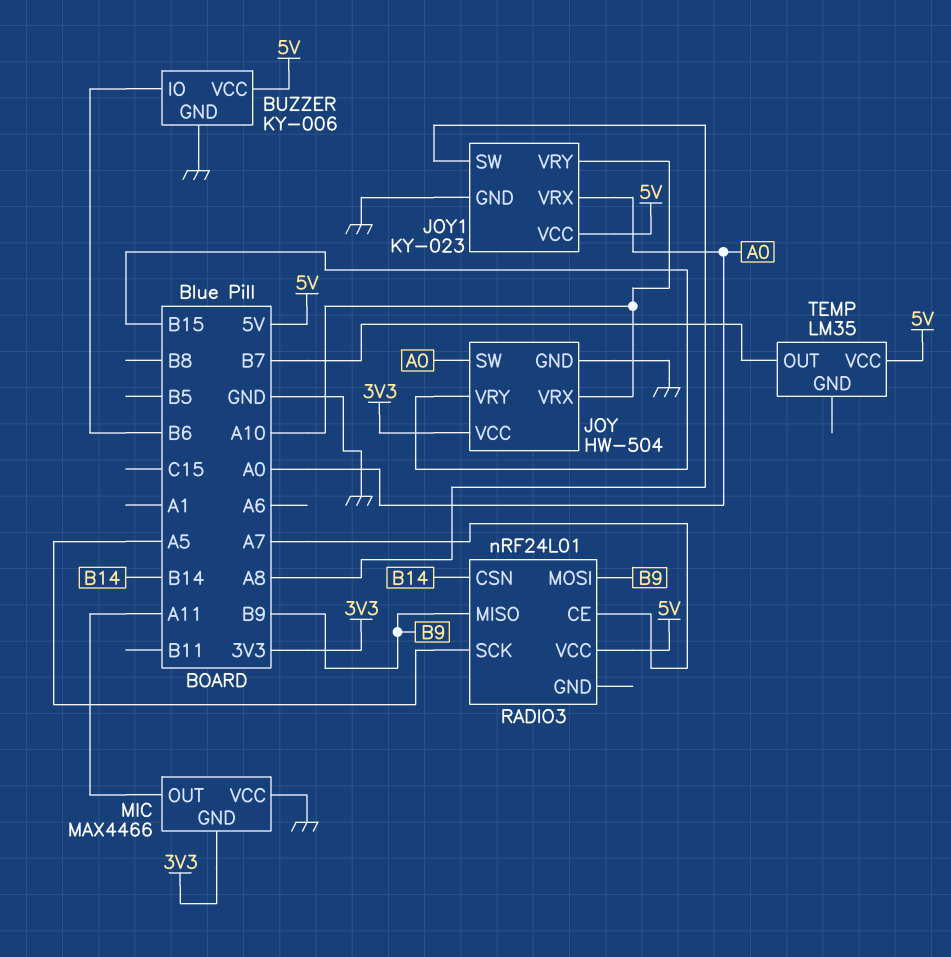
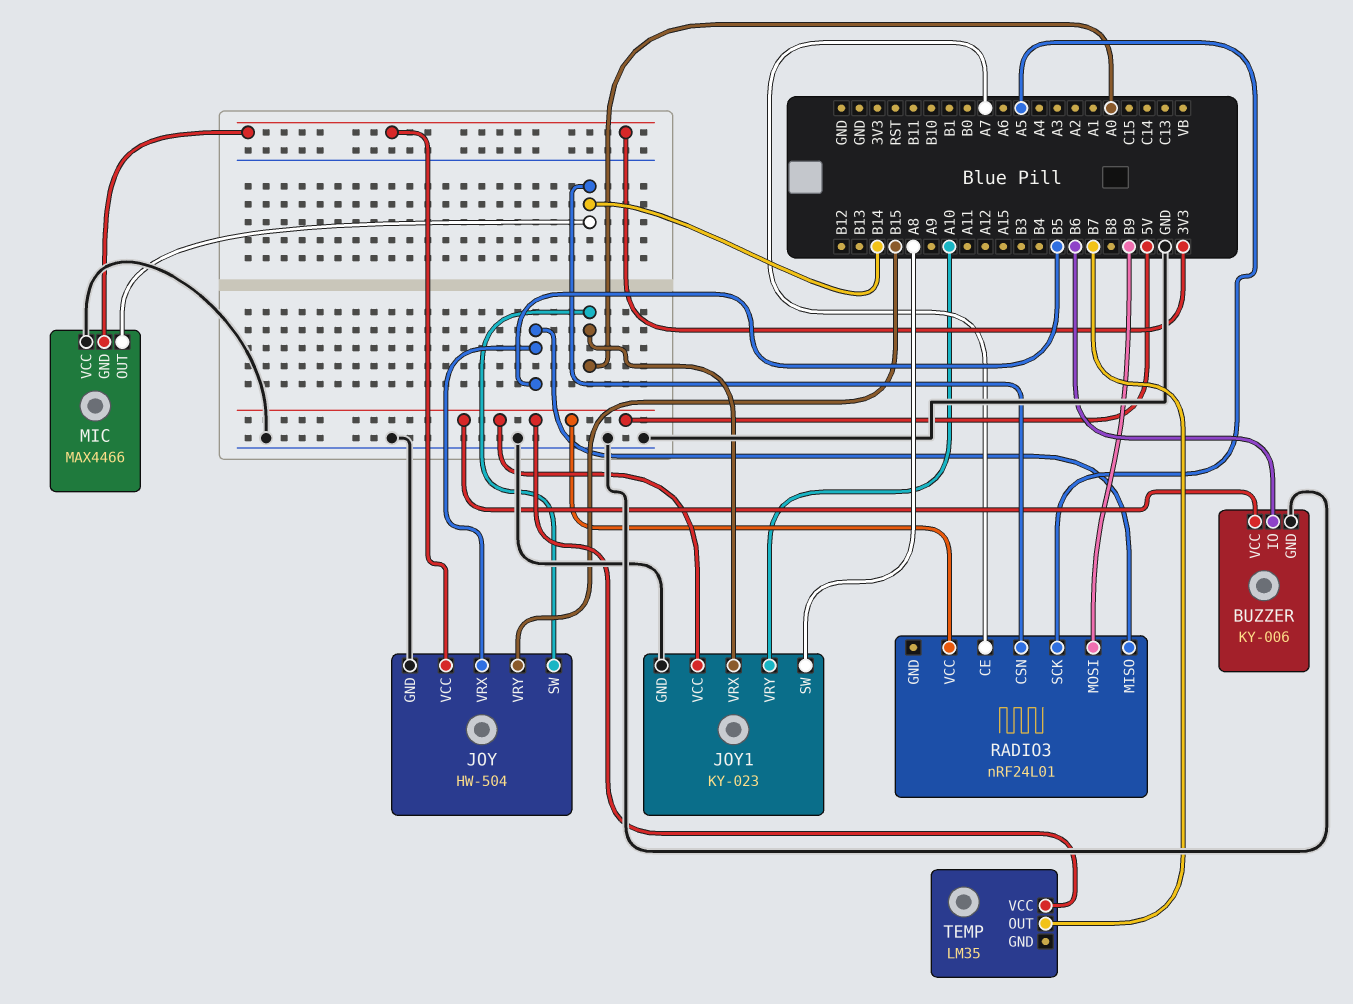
JOY pin VRX: A10 -> B5
MIC pin OUT: A11 -> B14
RADIO3 pin MISO: B9 -> B5

